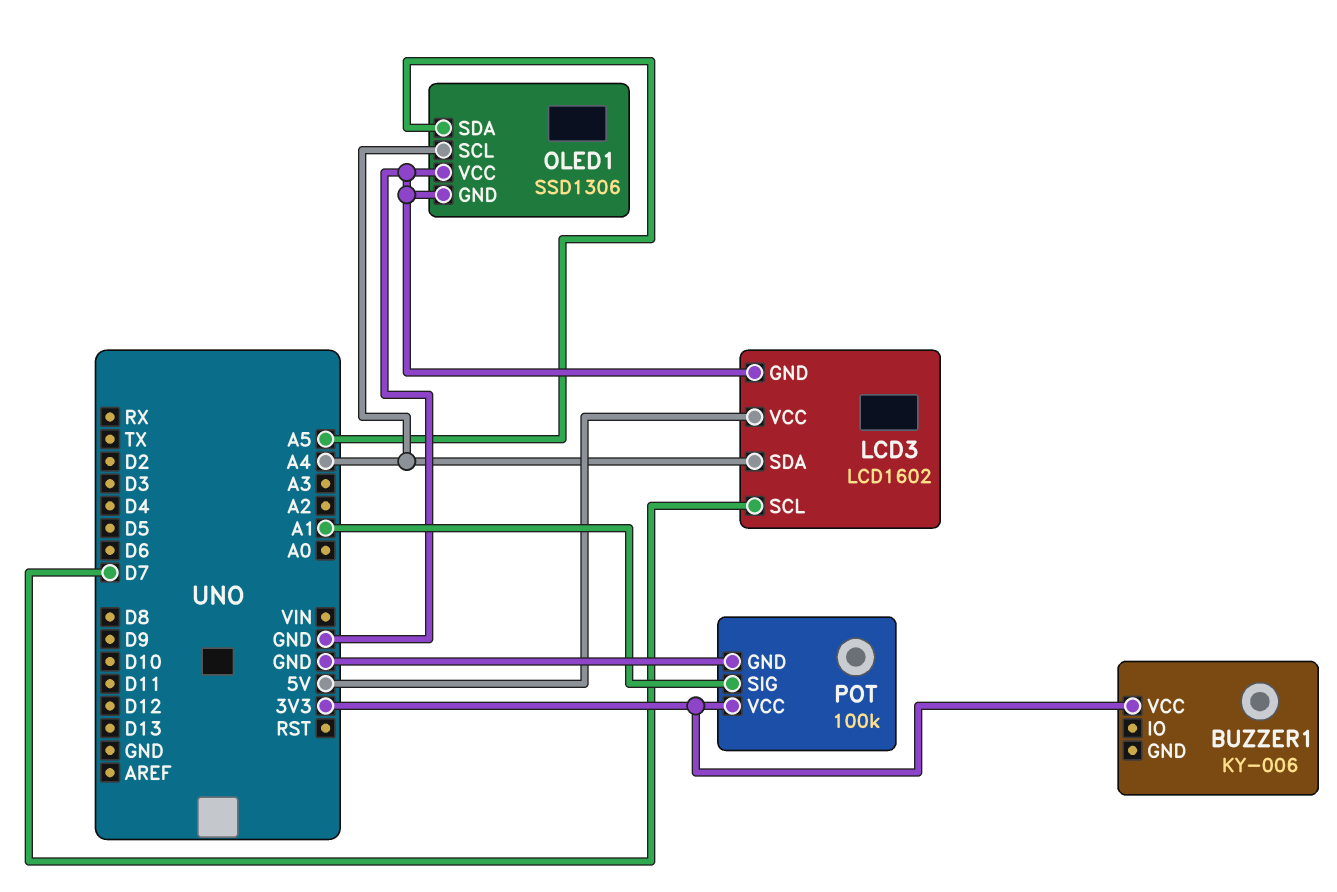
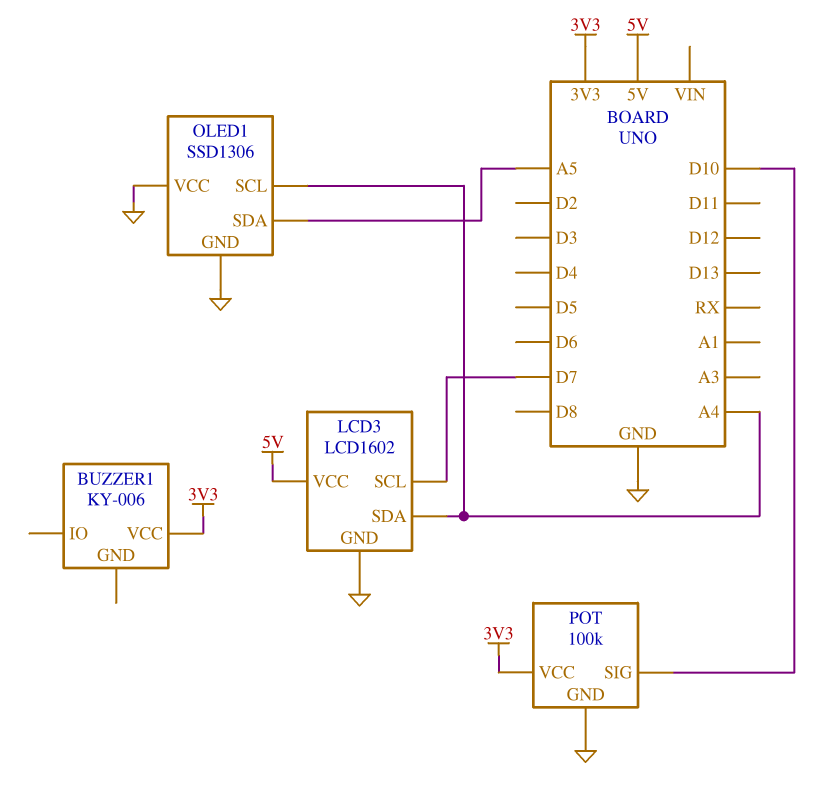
POT pin SIG: A1 -> D10

